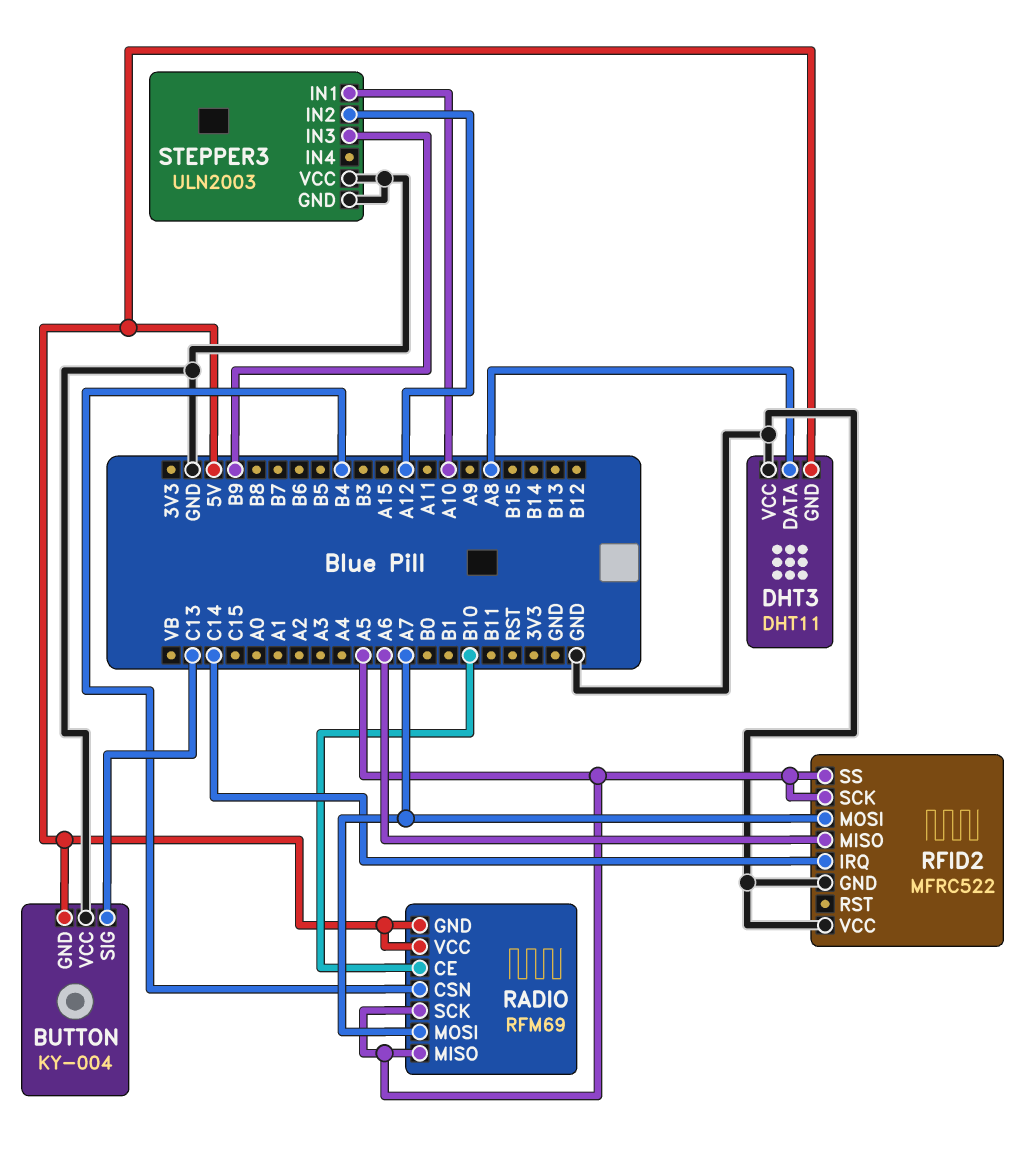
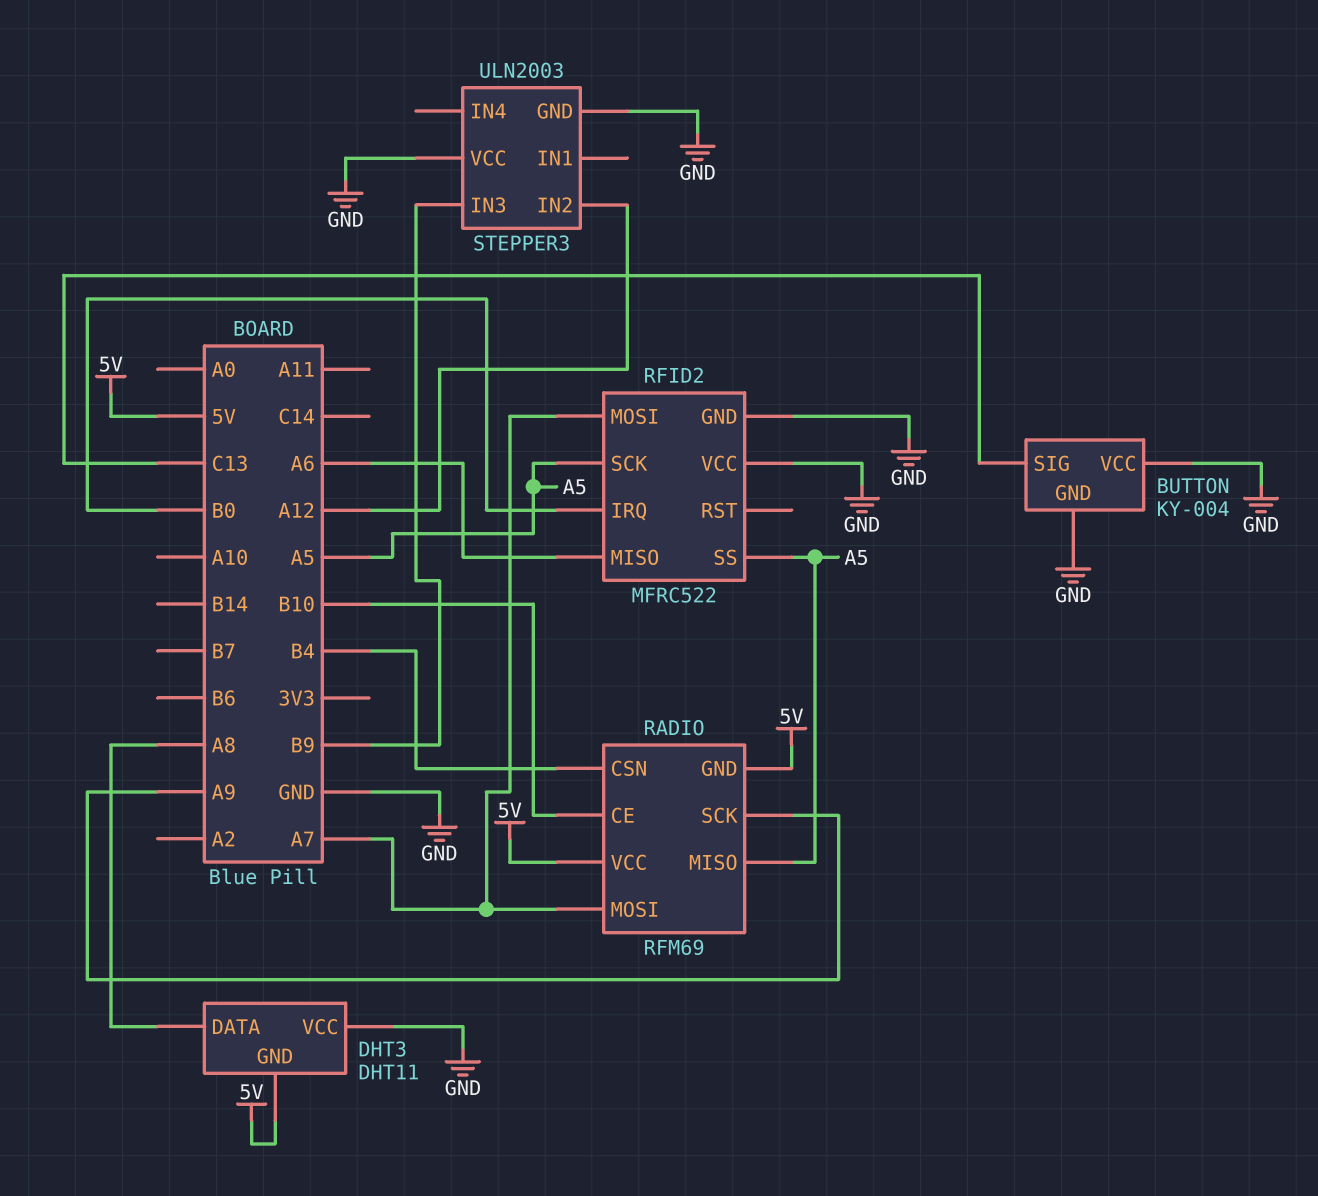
BUTTON pin GND: 5V -> GND
RADIO pin SCK: A5 -> A9
RFID2 pin IRQ: C14 -> B0
STEPPER3 pin IN1: A10 -> none

